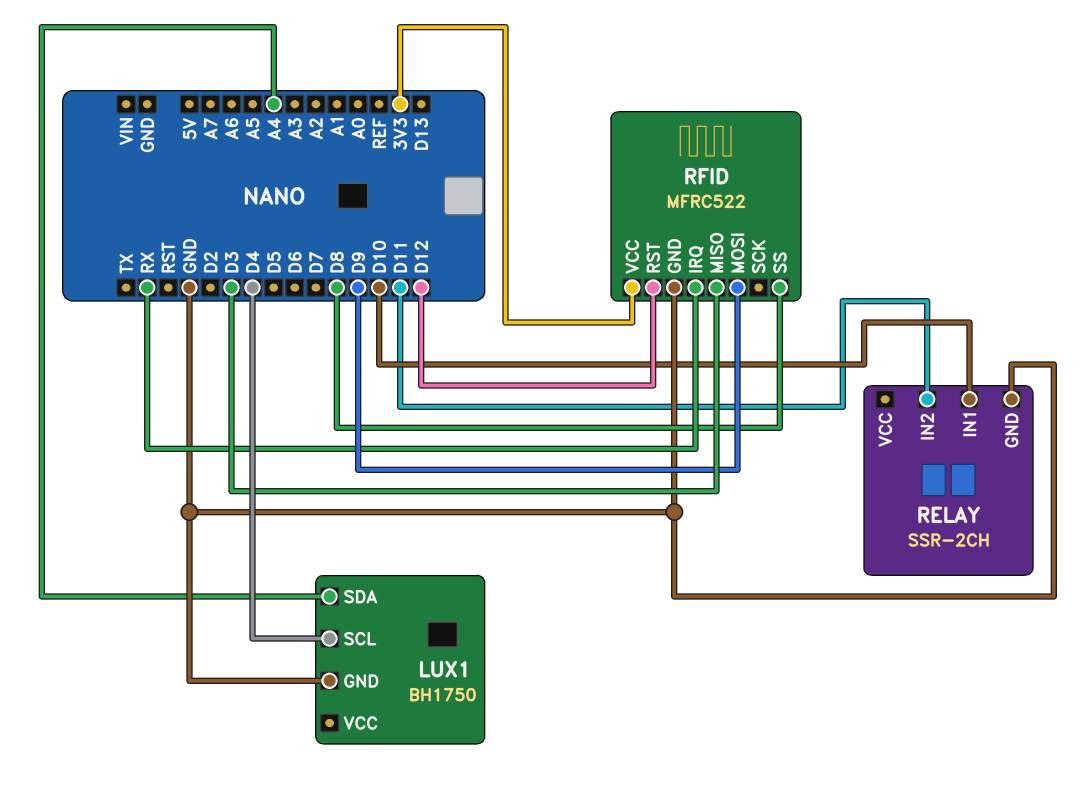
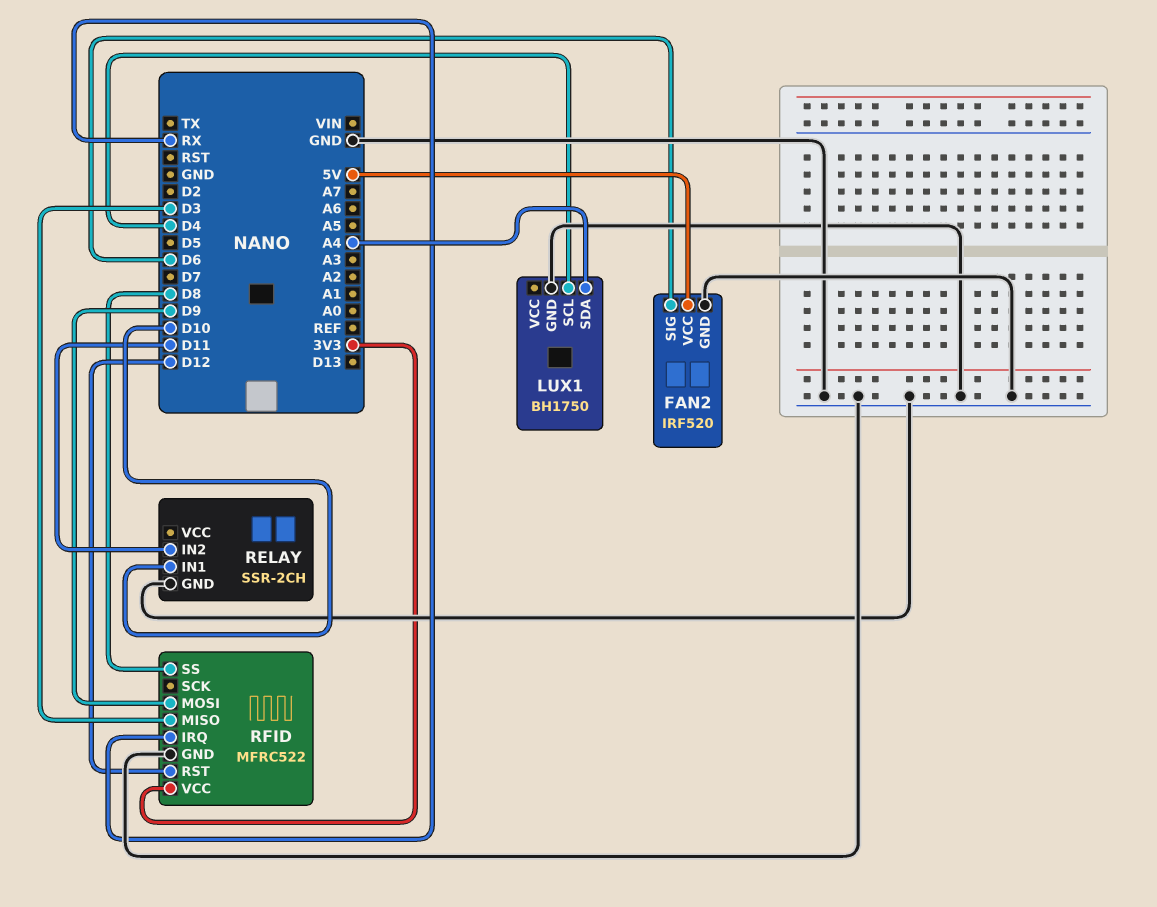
FAN2: none -> IRF520
FAN2 pin GND: none -> GND
FAN2 pin SIG: none -> D6
FAN2 pin VCC: none -> 5V

